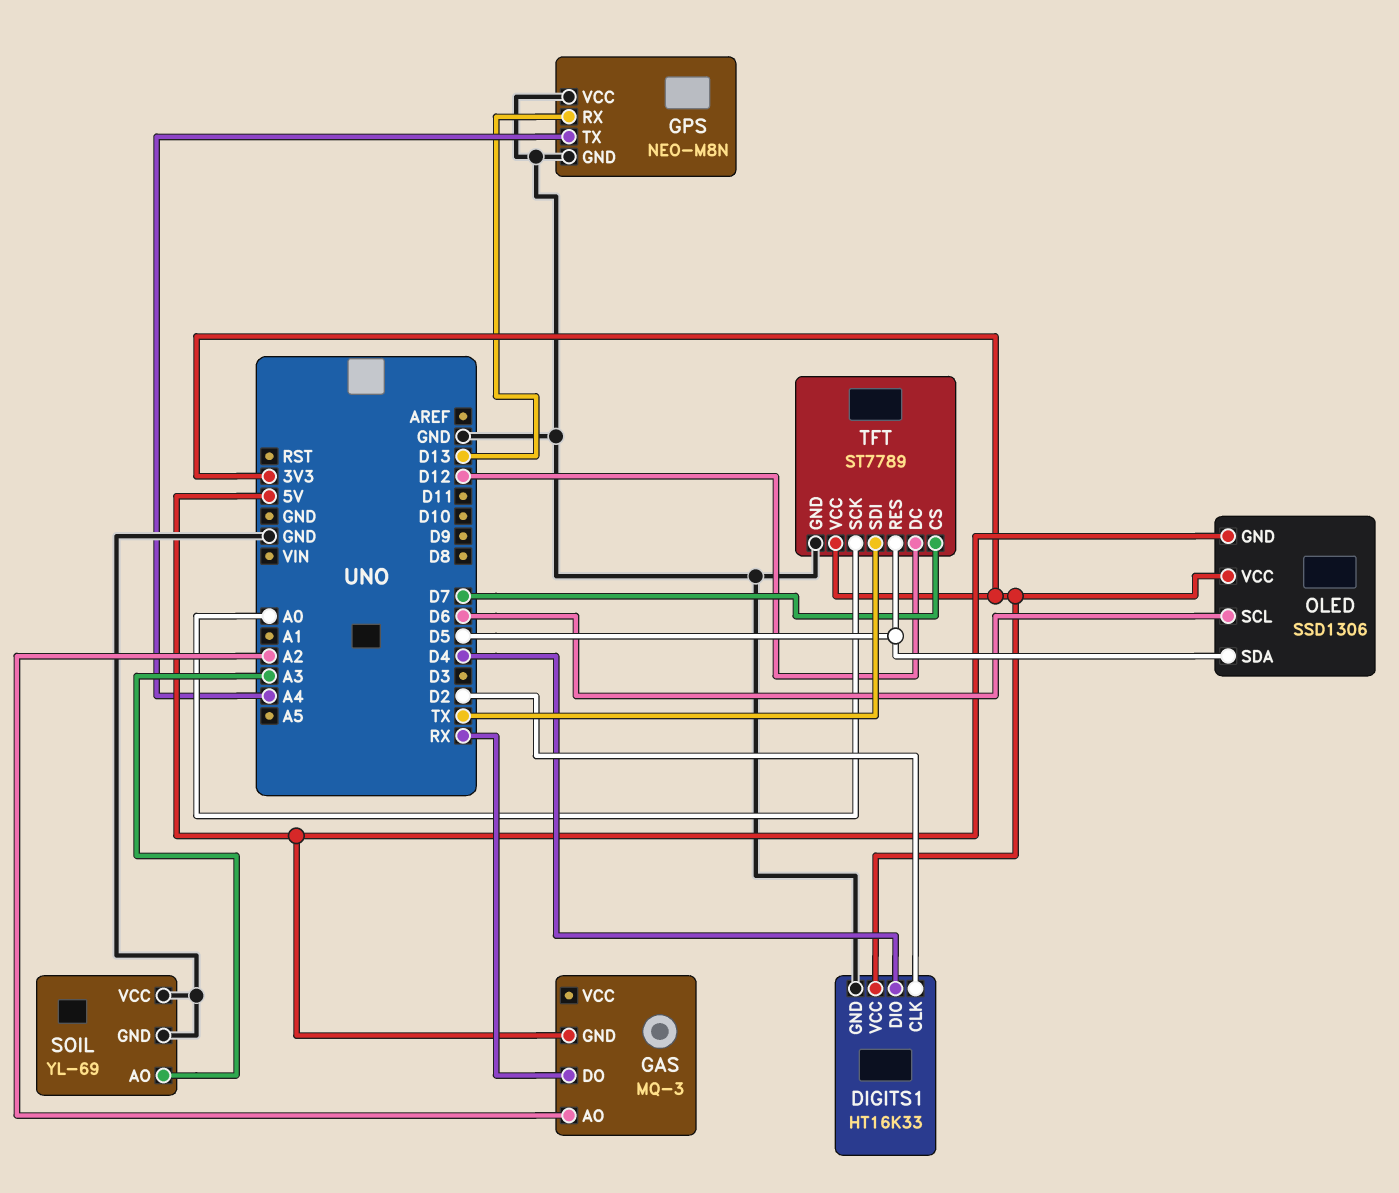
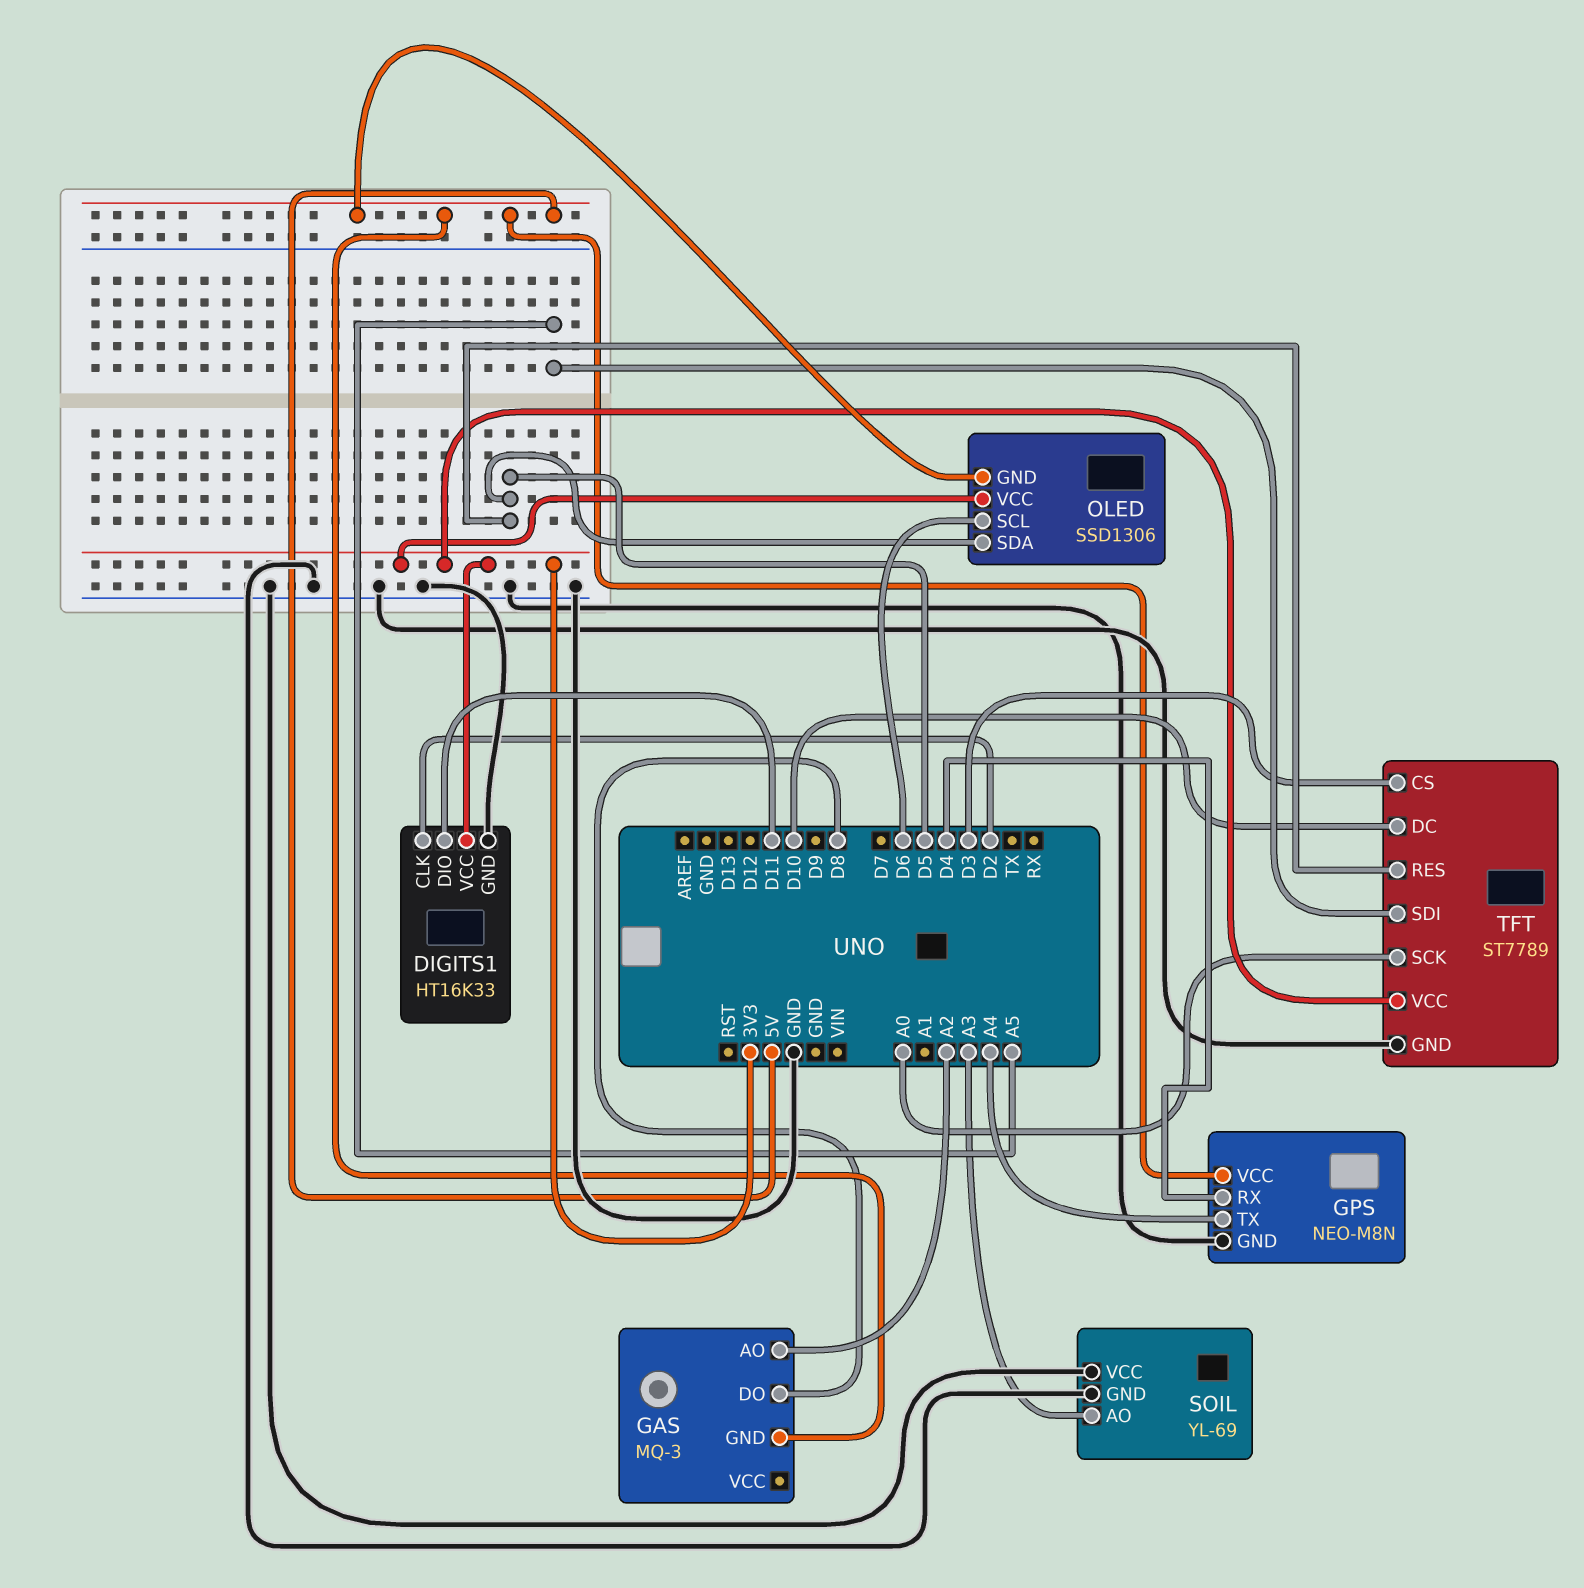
DIGITS1 pin DIO: D4 -> D11
GAS pin DO: RX -> D8
GPS pin RX: D13 -> D4
GPS pin VCC: GND -> 5V
TFT pin CS: D7 -> D3
TFT pin DC: D12 -> D10
TFT pin SDI: TX -> A5

